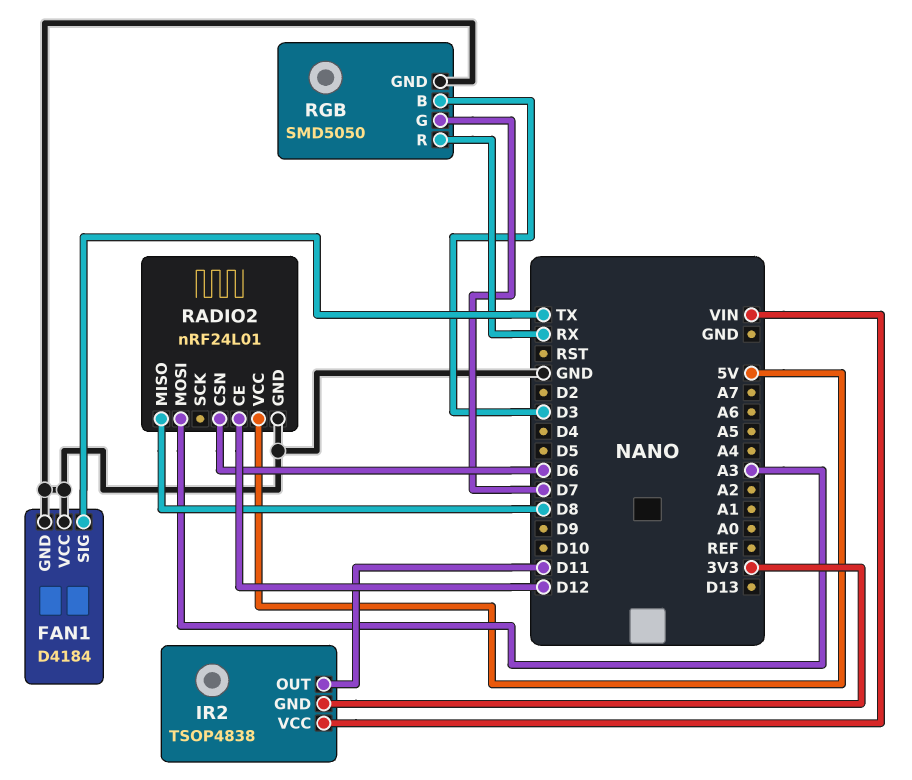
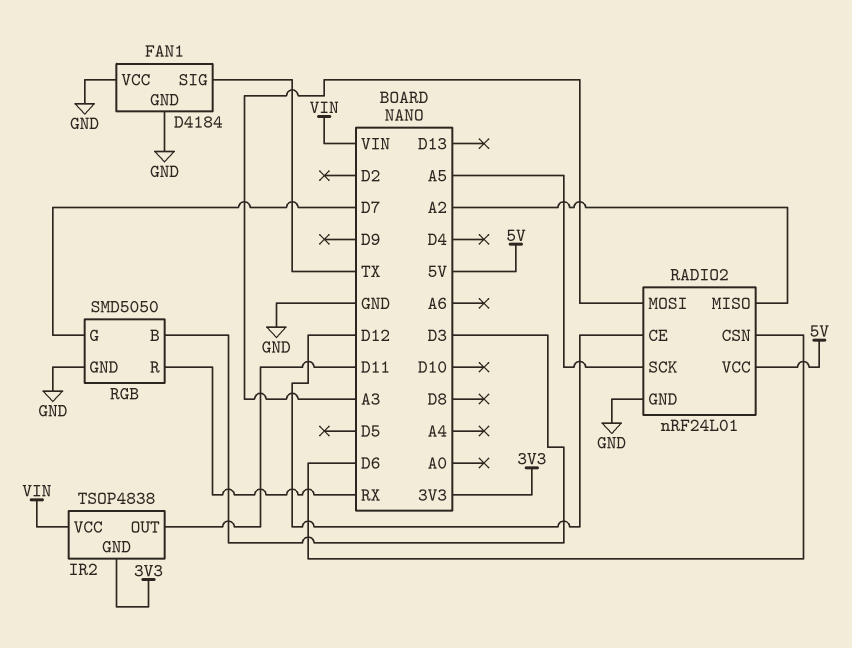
RADIO2 pin MISO: D8 -> A2
RADIO2 pin SCK: none -> A5

